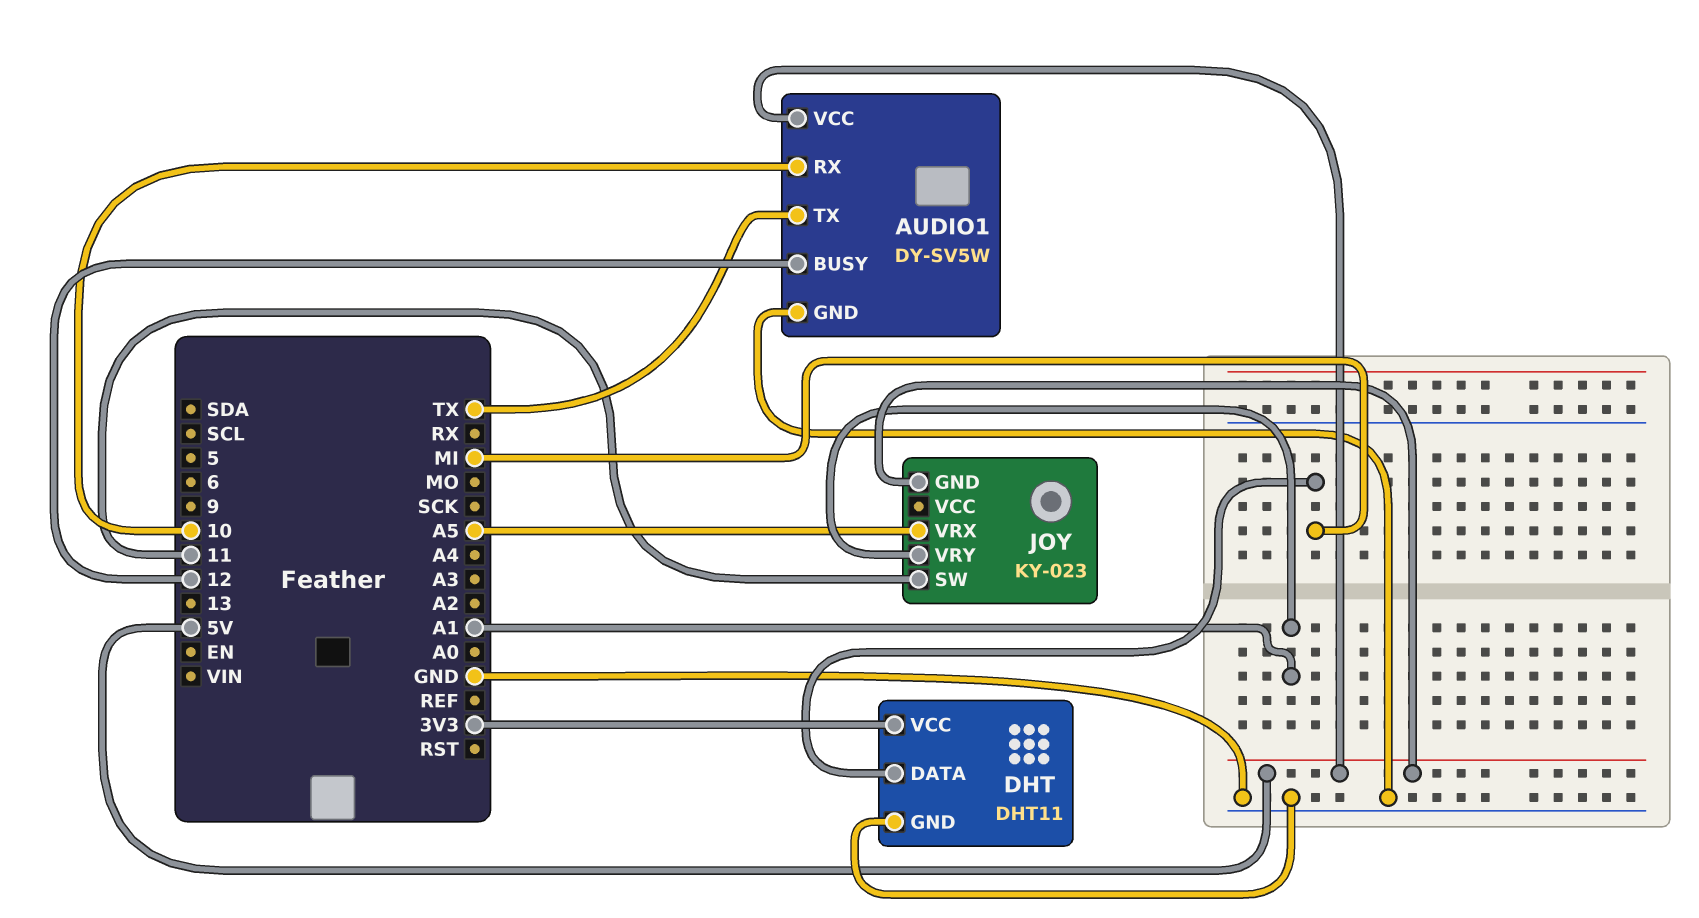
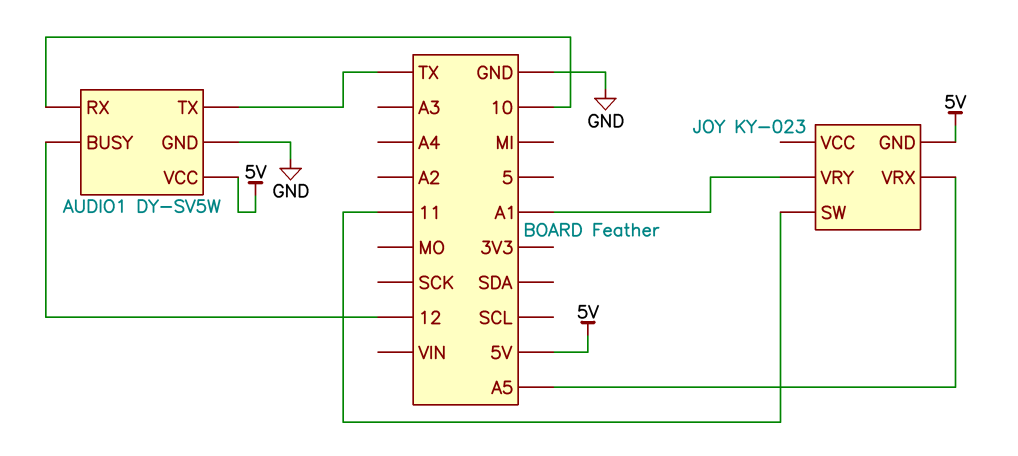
DHT: DHT11 -> none
DHT pin DATA: MI -> none
DHT pin GND: GND -> none
DHT pin VCC: 3V3 -> none

